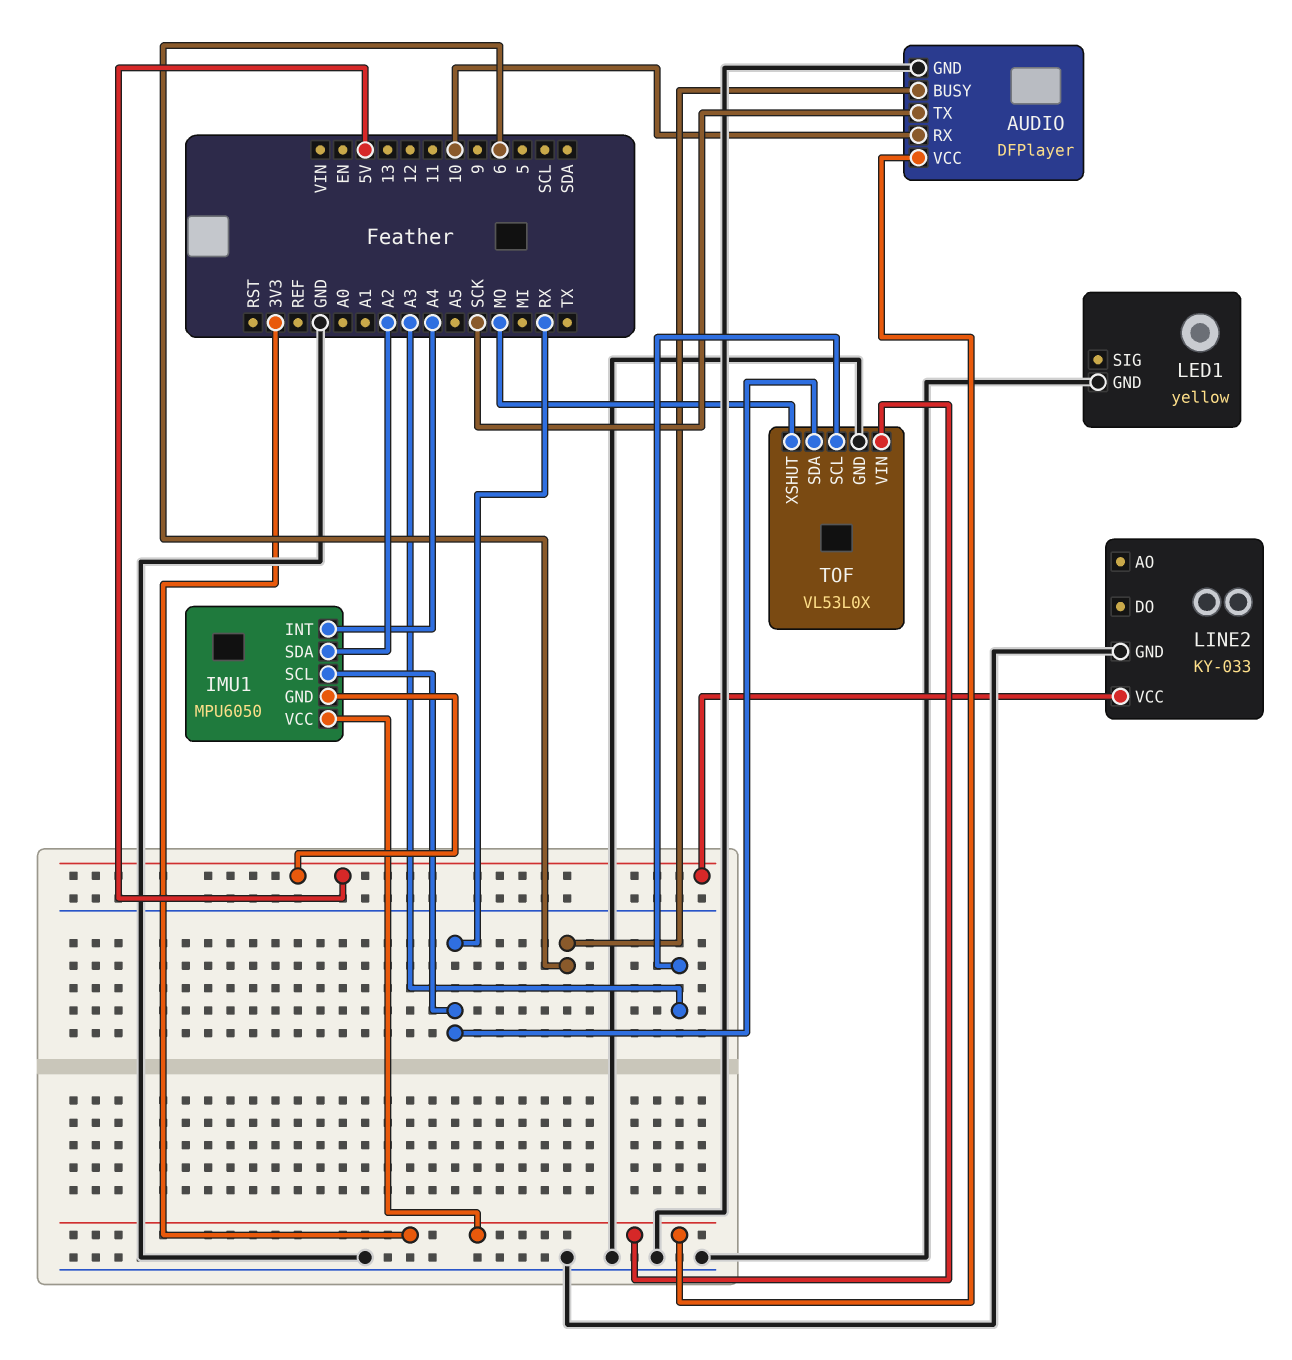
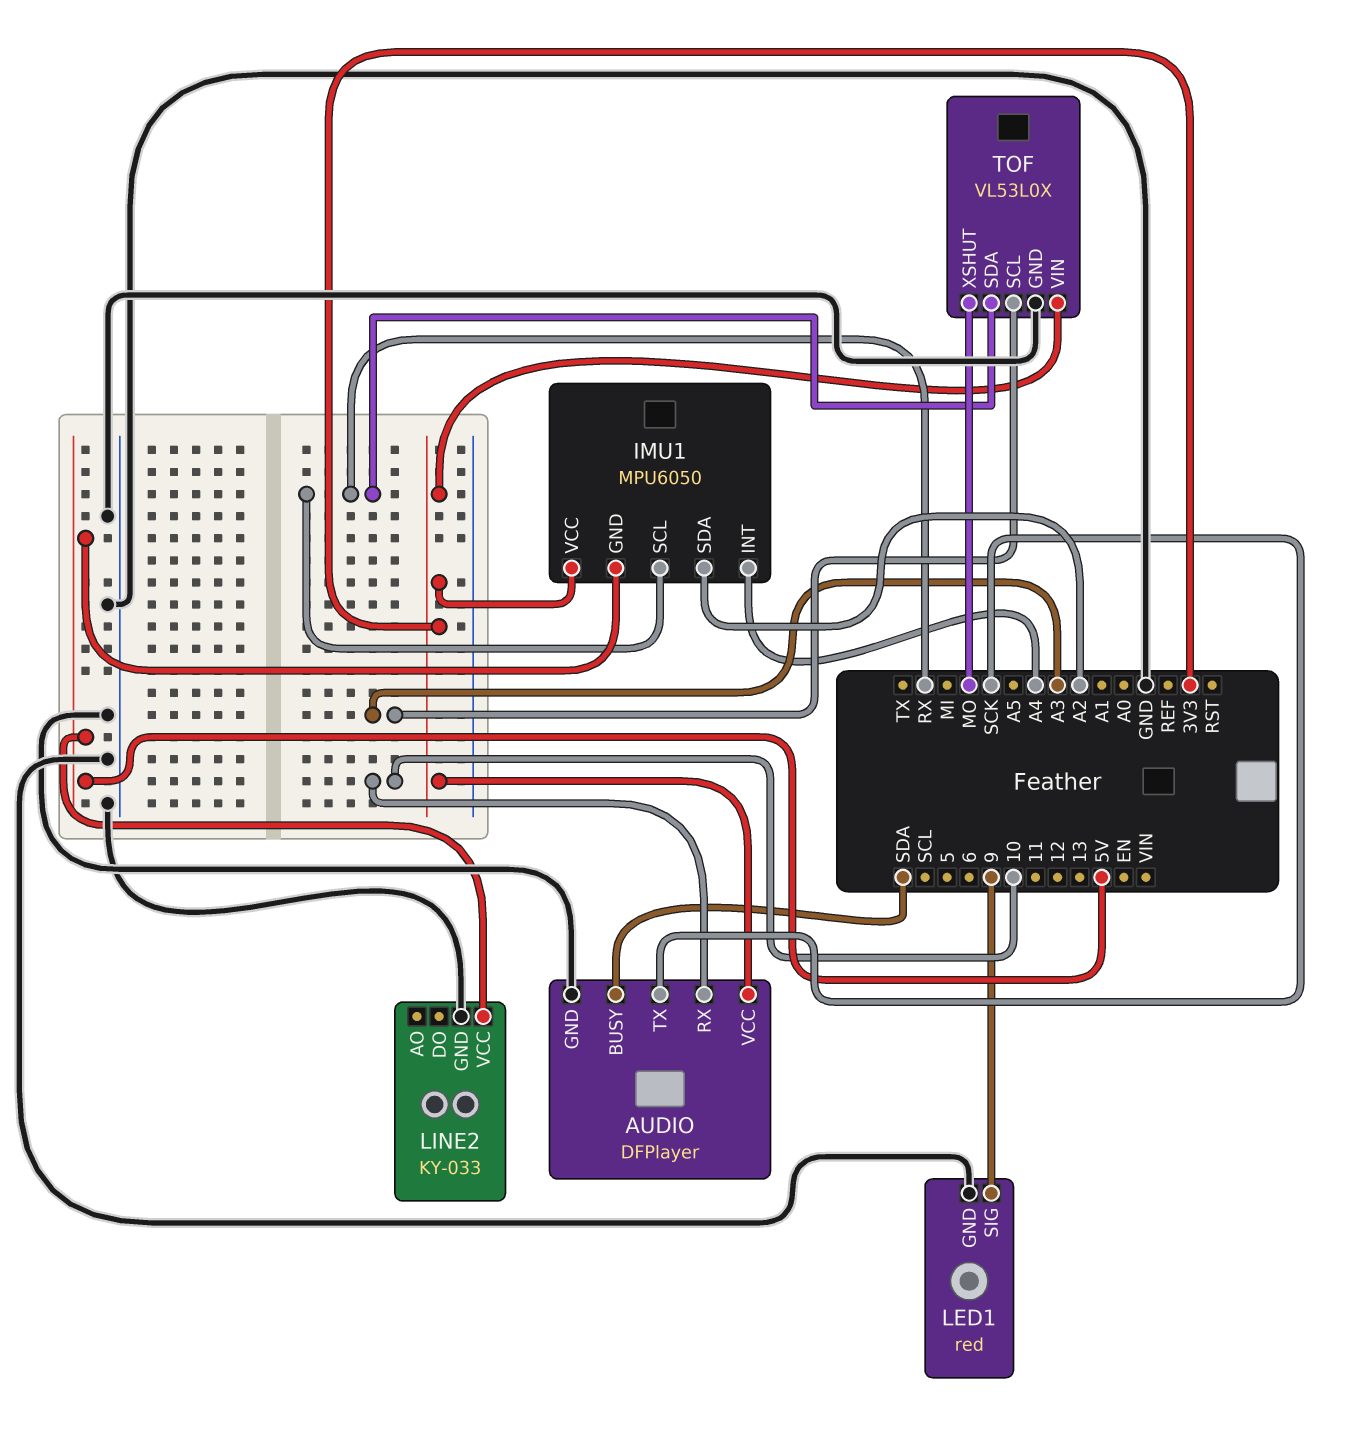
AUDIO pin BUSY: 6 -> SDA
LED1: yellow -> red
LED1 pin SIG: none -> 9

